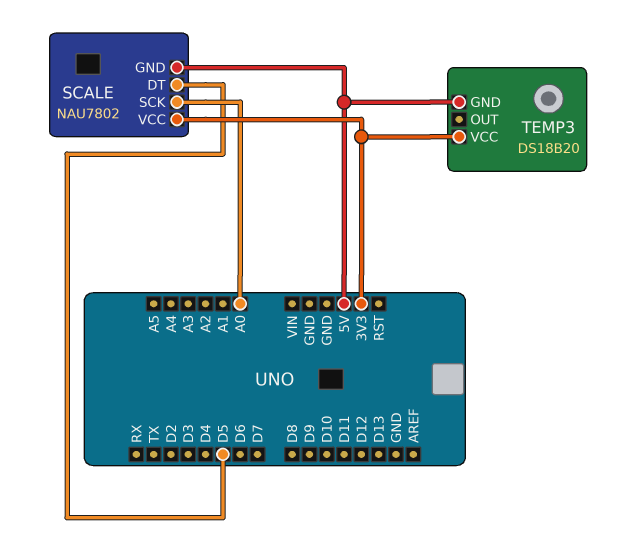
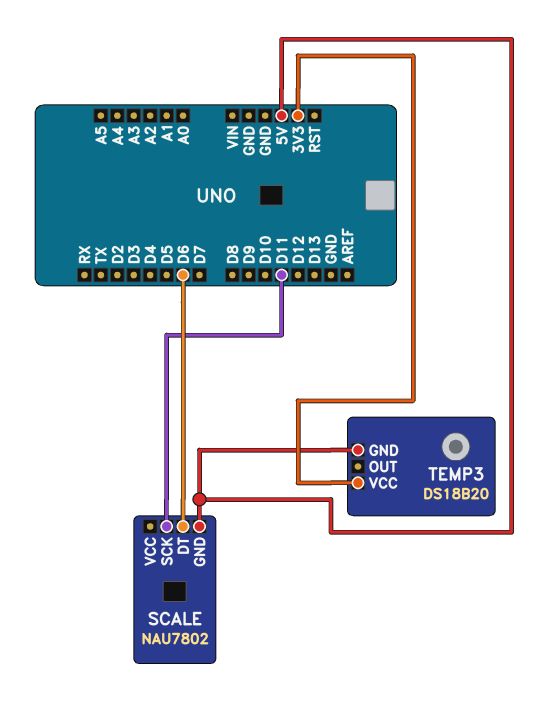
SCALE pin DT: D5 -> D6
SCALE pin SCK: A0 -> D11
SCALE pin VCC: 3V3 -> none

